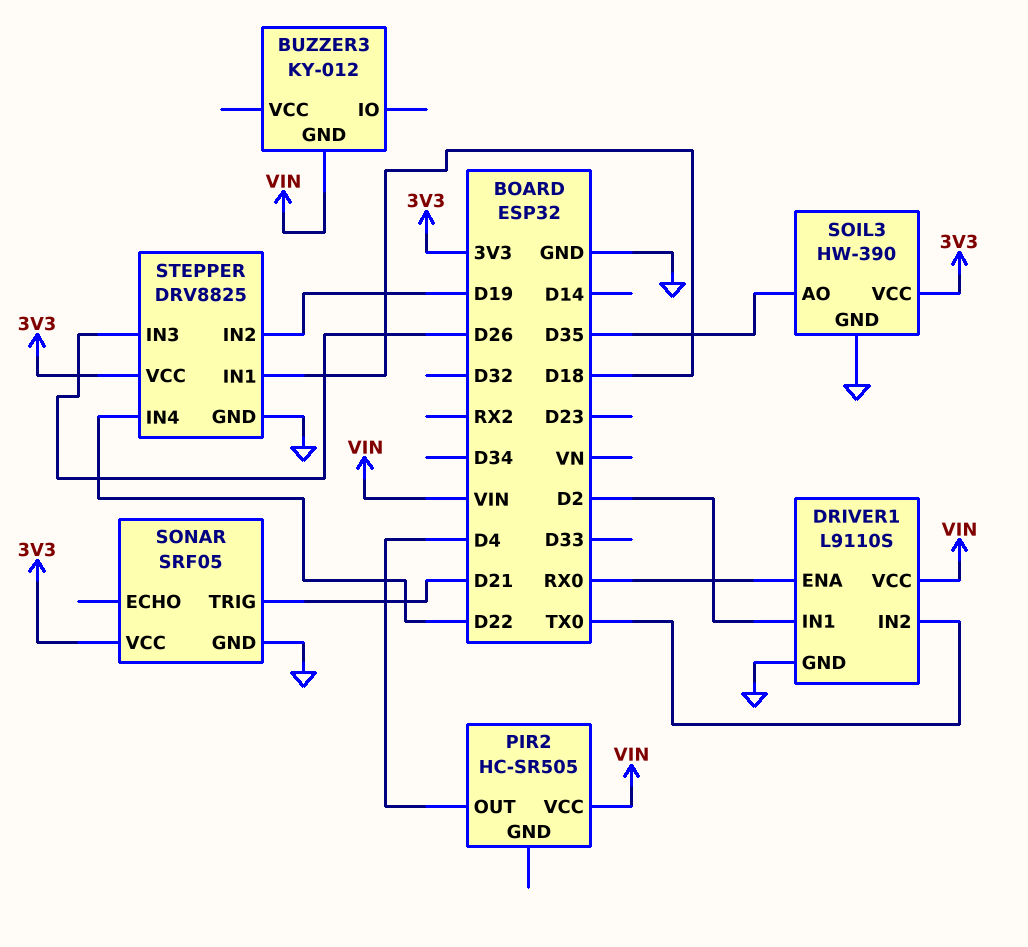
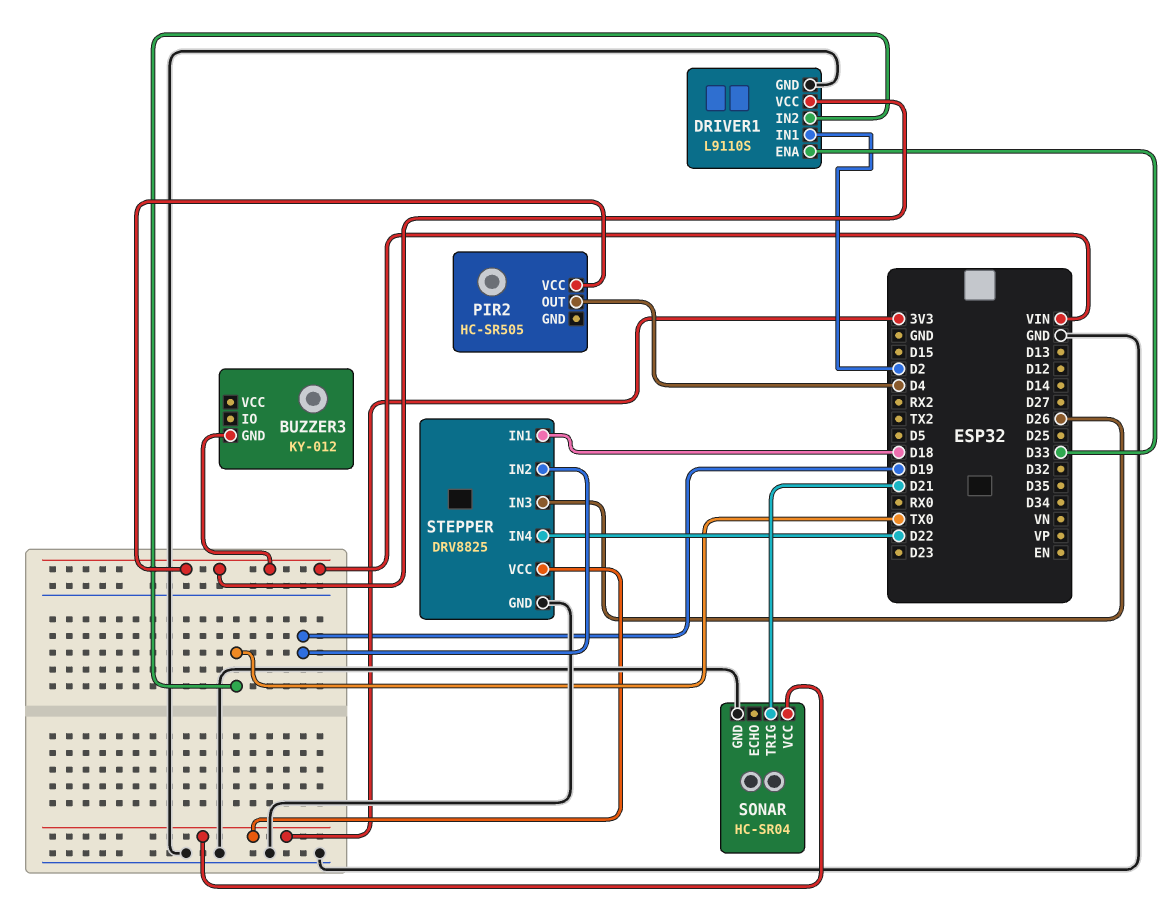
DRIVER1 pin ENA: RX0 -> D33
SOIL3: HW-390 -> none
SOIL3 pin AO: D35 -> none
SOIL3 pin GND: GND -> none
SOIL3 pin VCC: 3V3 -> none
SONAR: SRF05 -> HC-SR04

